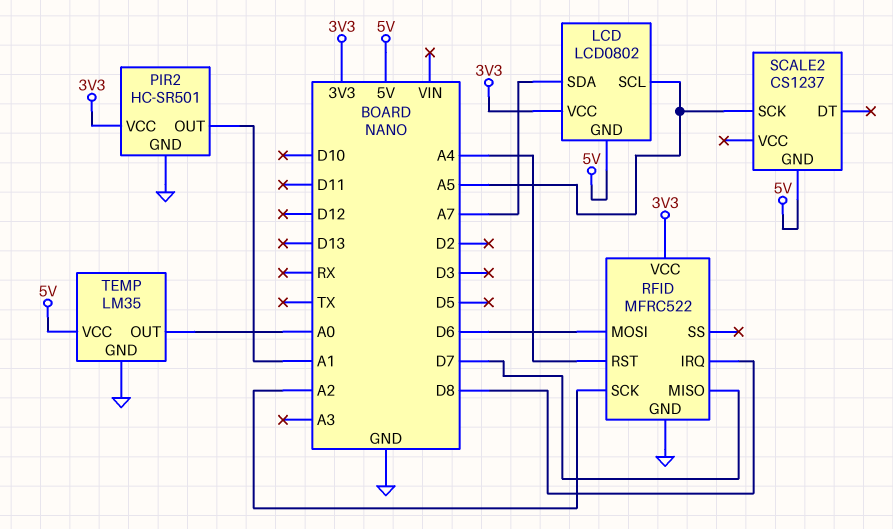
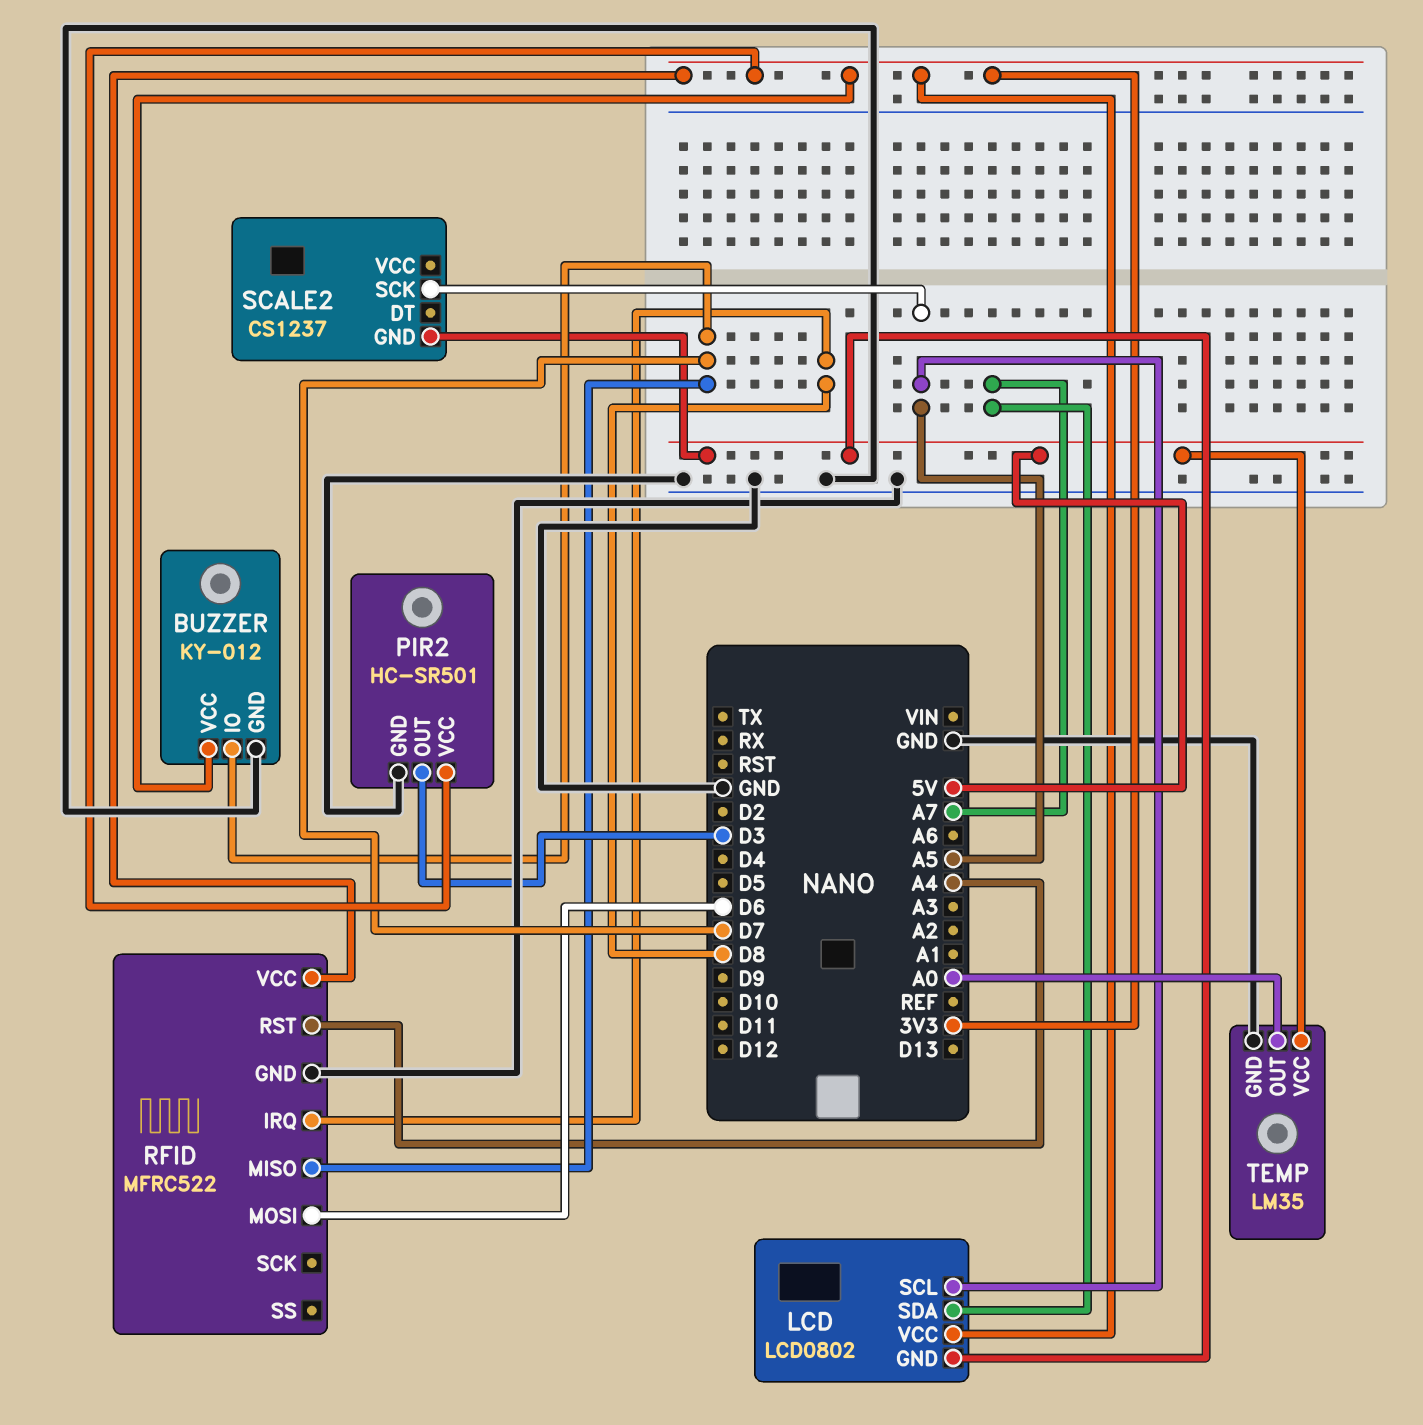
BUZZER: none -> KY-012
BUZZER pin GND: none -> GND
BUZZER pin IO: none -> D7
BUZZER pin VCC: none -> 3V3
PIR2 pin OUT: A1 -> D3
RFID pin SCK: A2 -> none

